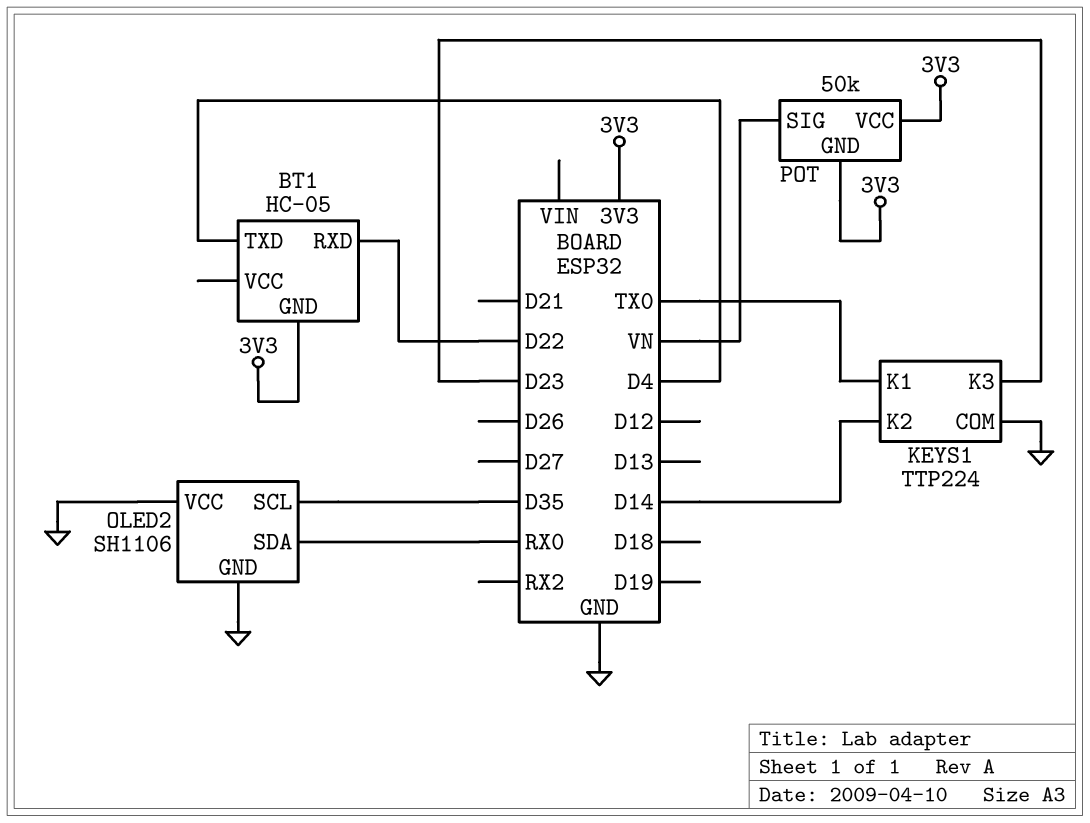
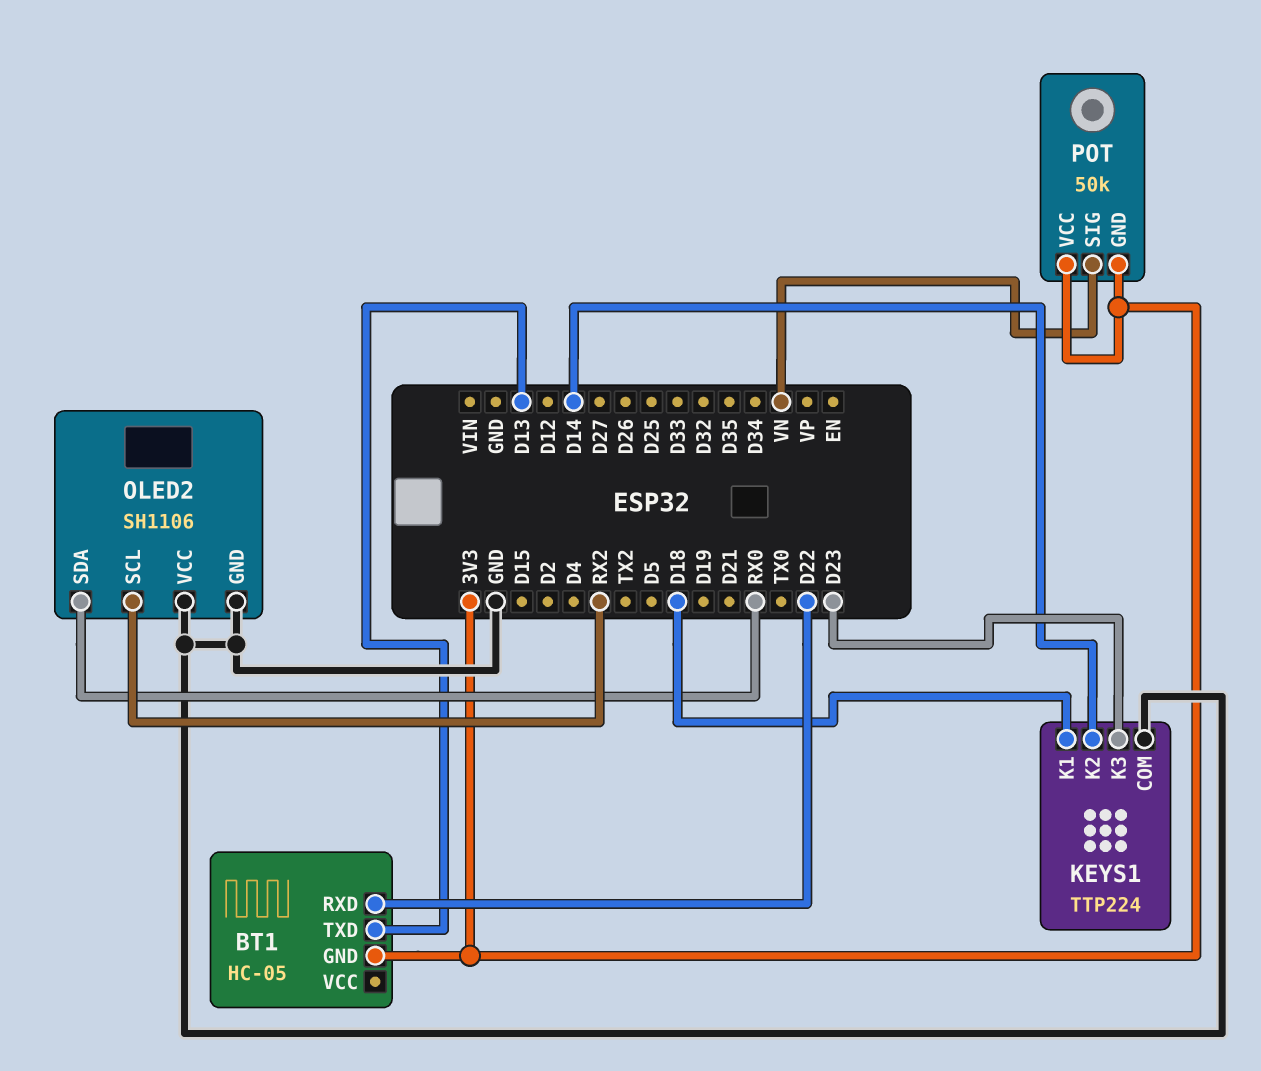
BT1 pin TXD: D4 -> D13
KEYS1 pin K1: TX0 -> D18
OLED2 pin SCL: D35 -> RX2

